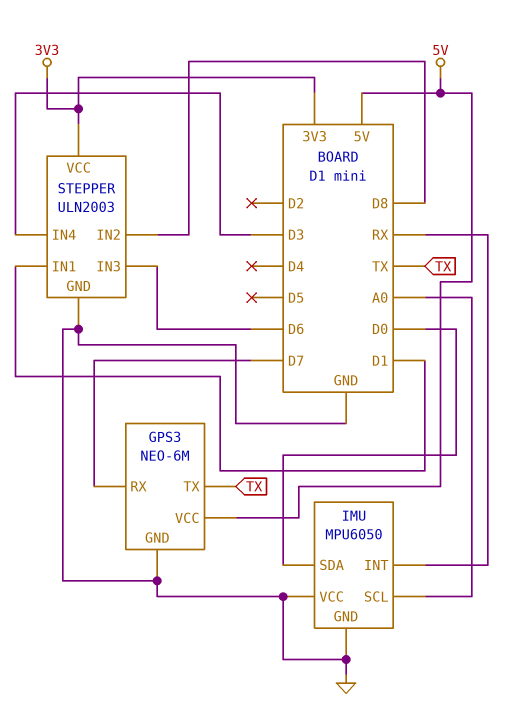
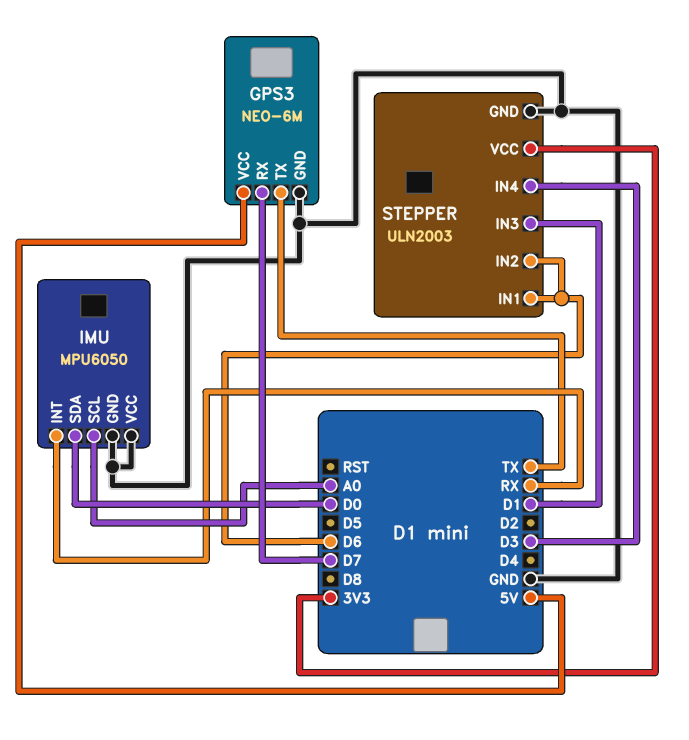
STEPPER pin IN1: D1 -> D6
STEPPER pin IN2: D8 -> D6
STEPPER pin IN3: D6 -> D1

